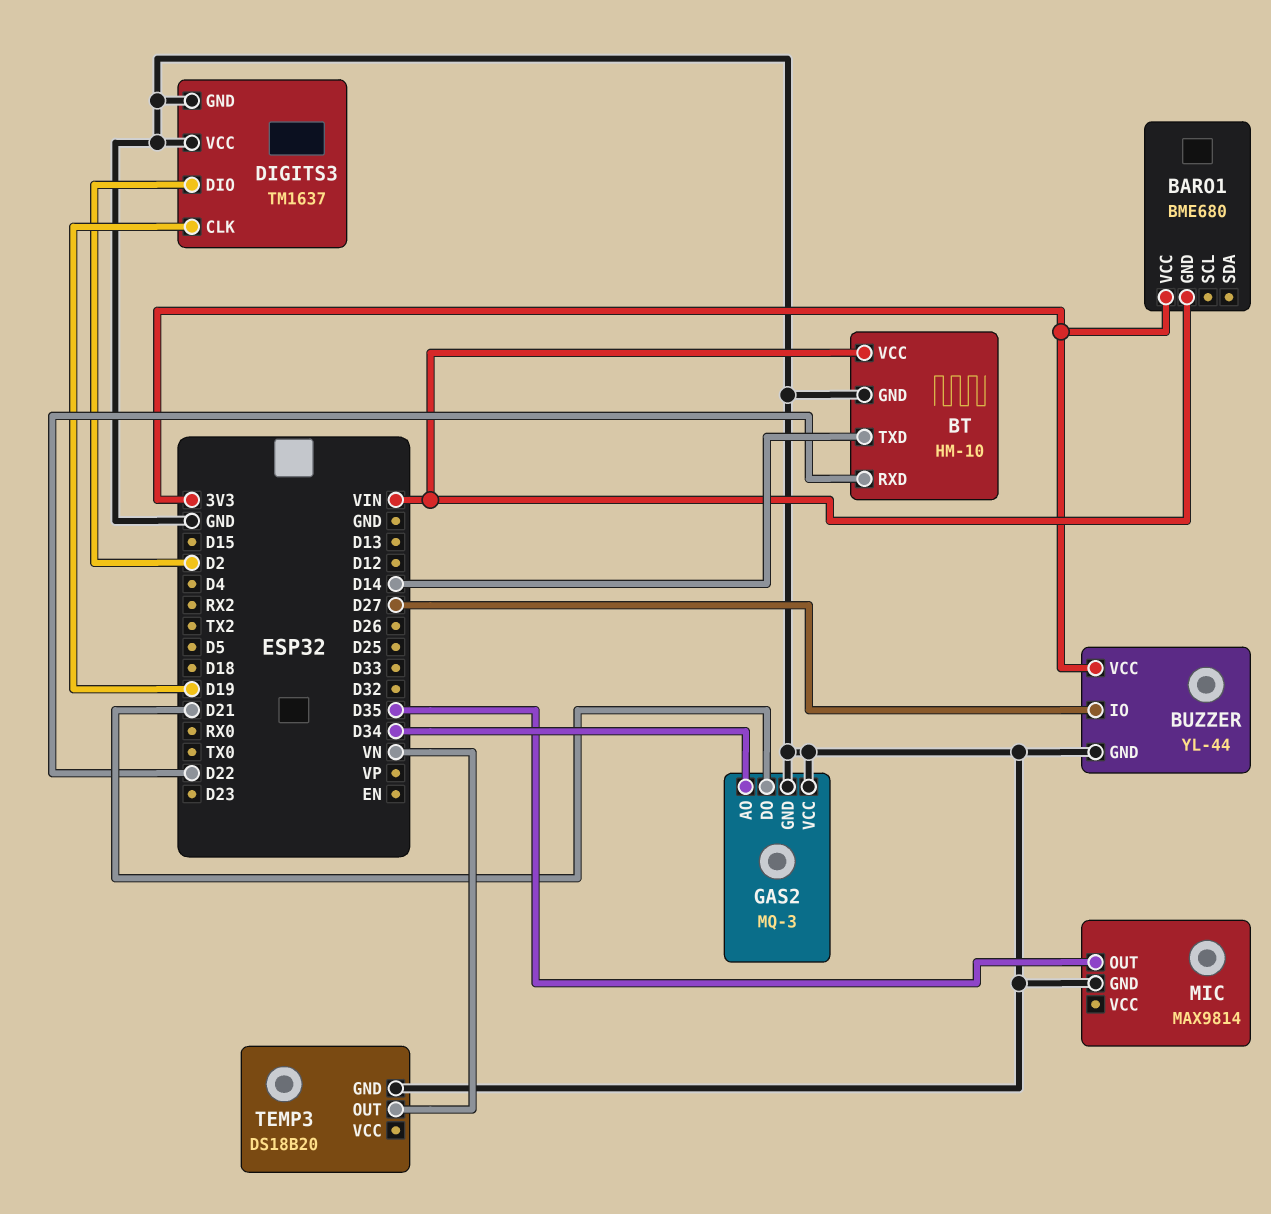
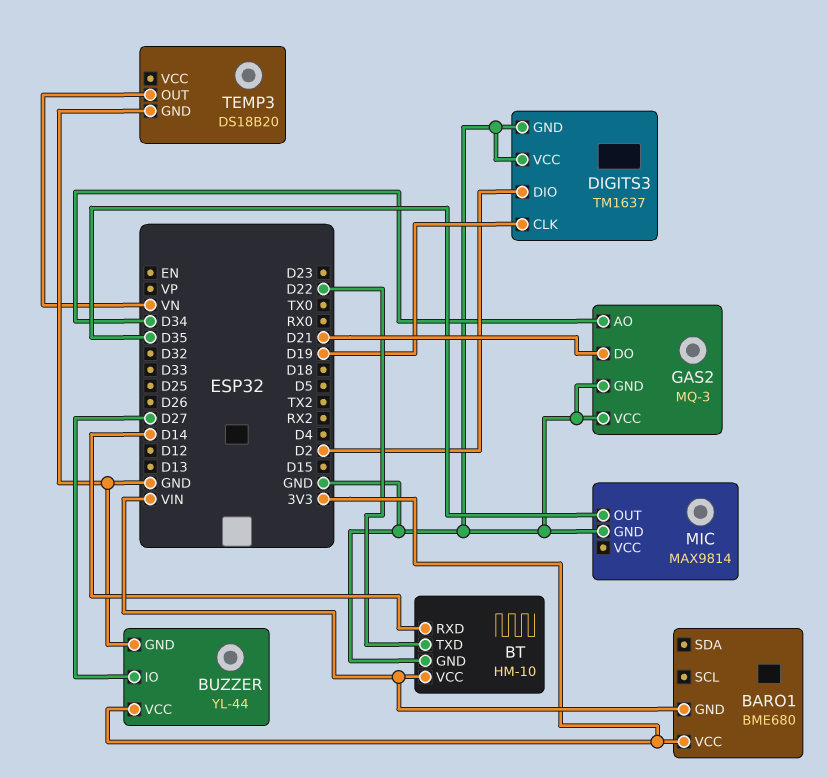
BT pin RXD: D22 -> D14
BT pin TXD: D14 -> D22

